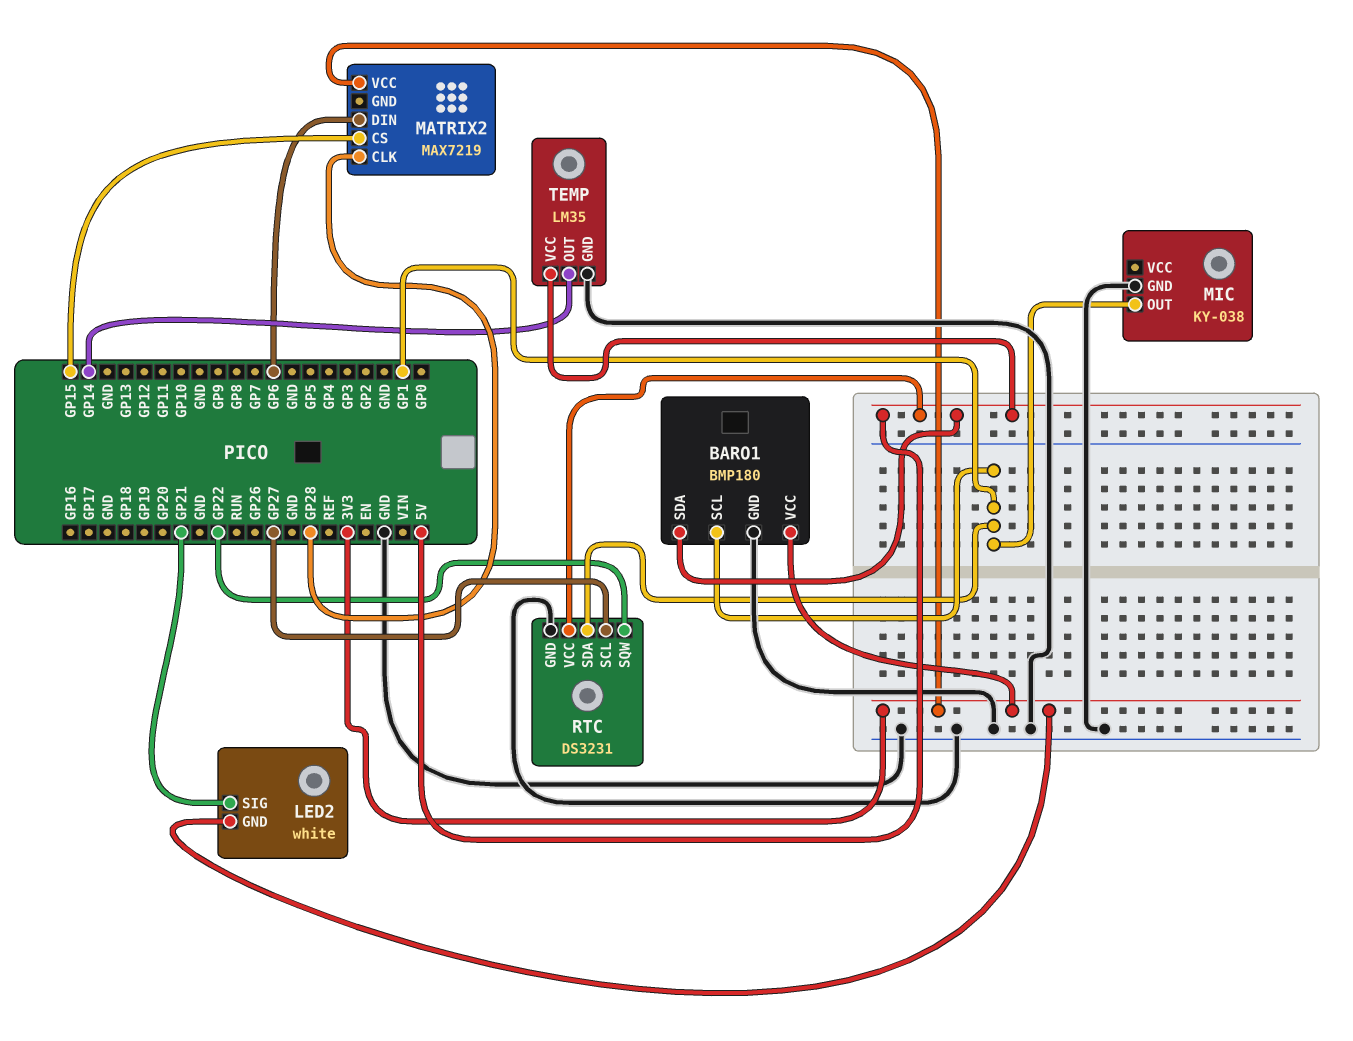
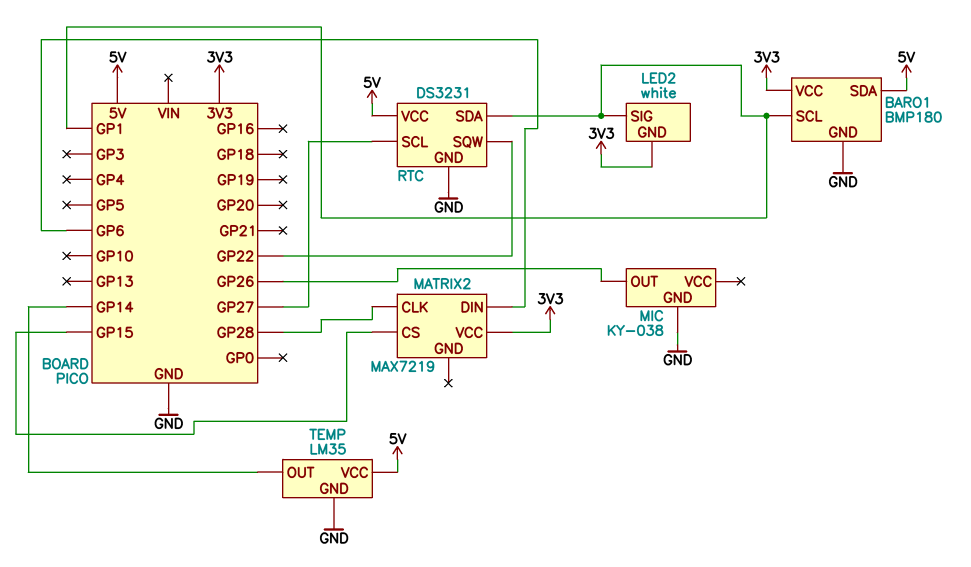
LED2 pin SIG: GP21 -> GP1
MIC pin OUT: GP1 -> GP26

